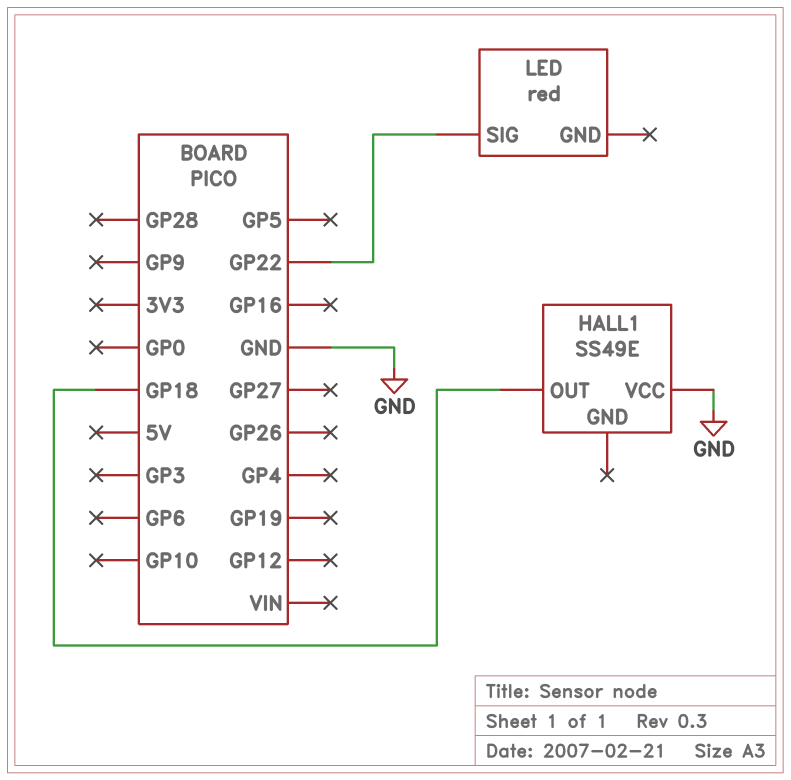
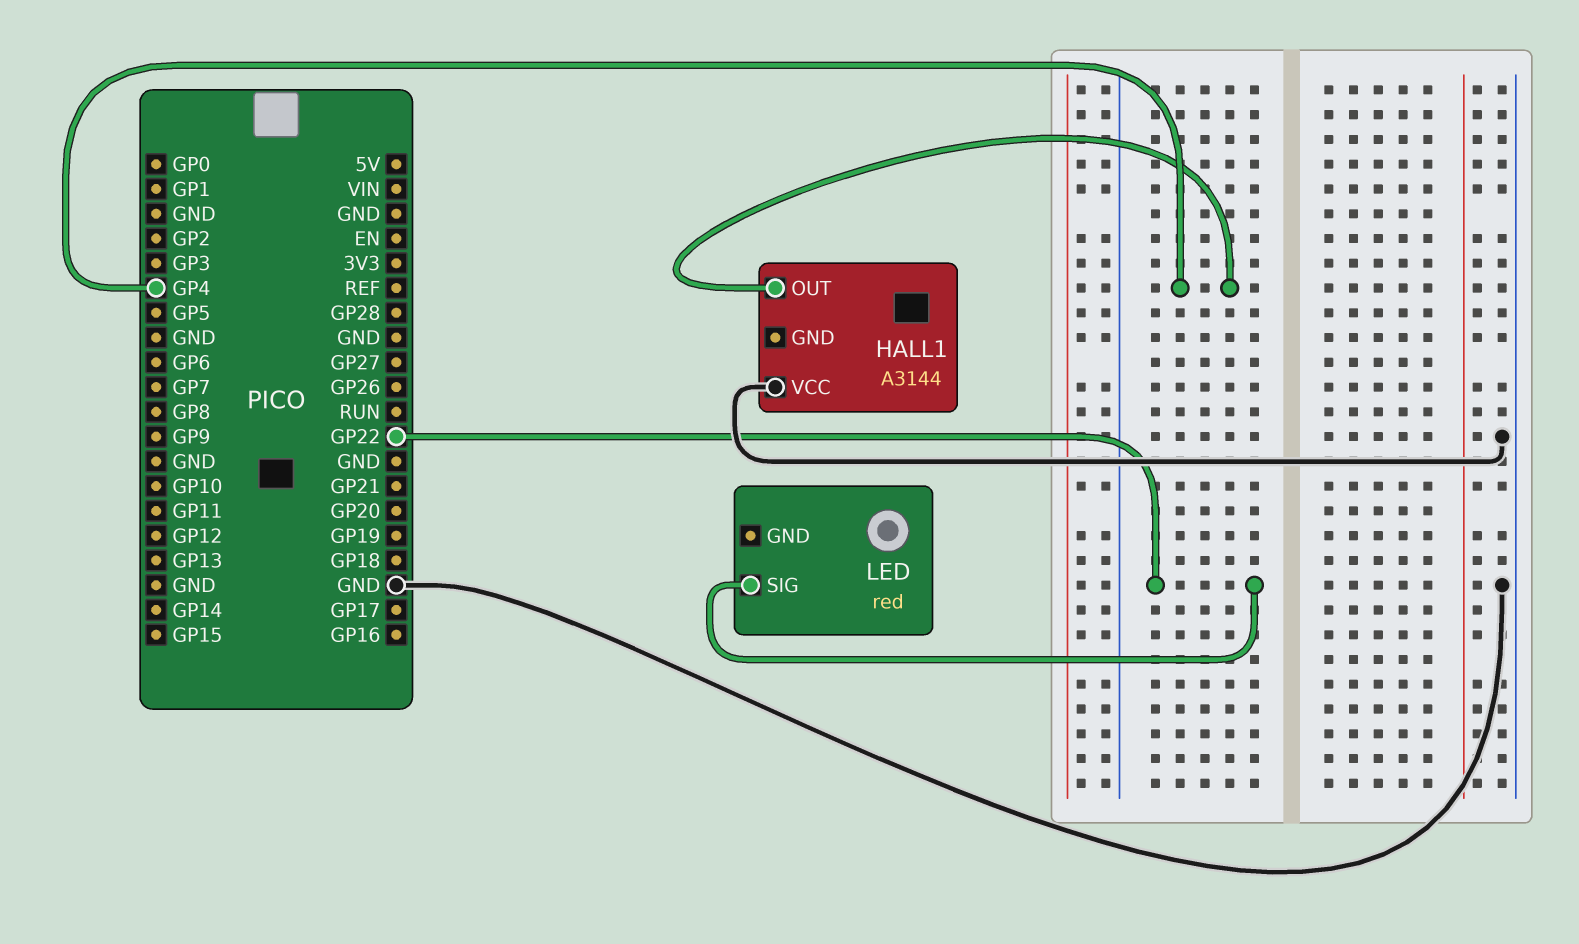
HALL1: SS49E -> A3144
HALL1 pin OUT: GP18 -> GP4

